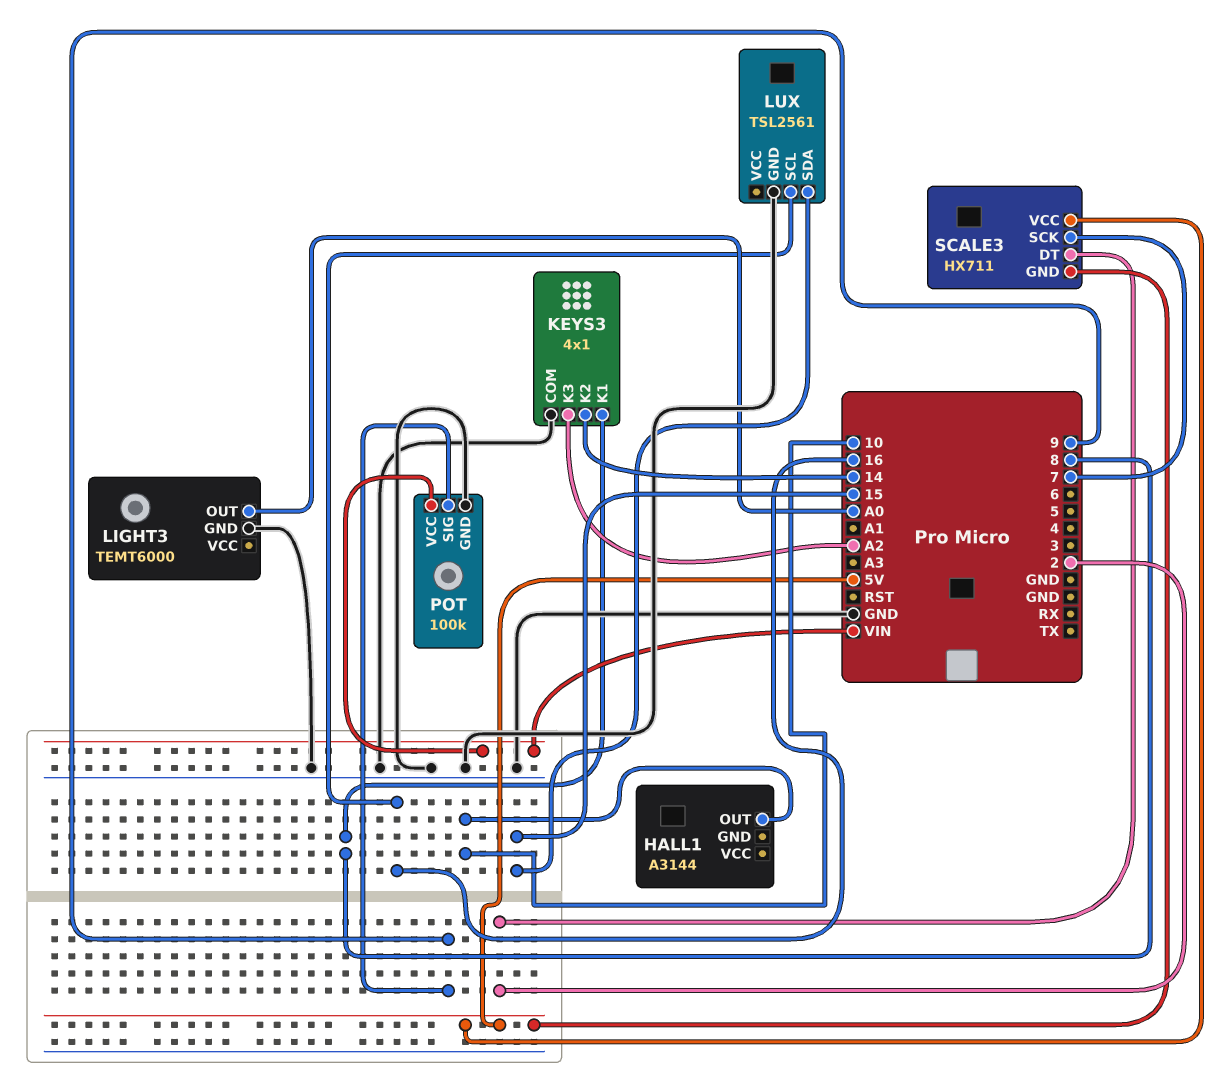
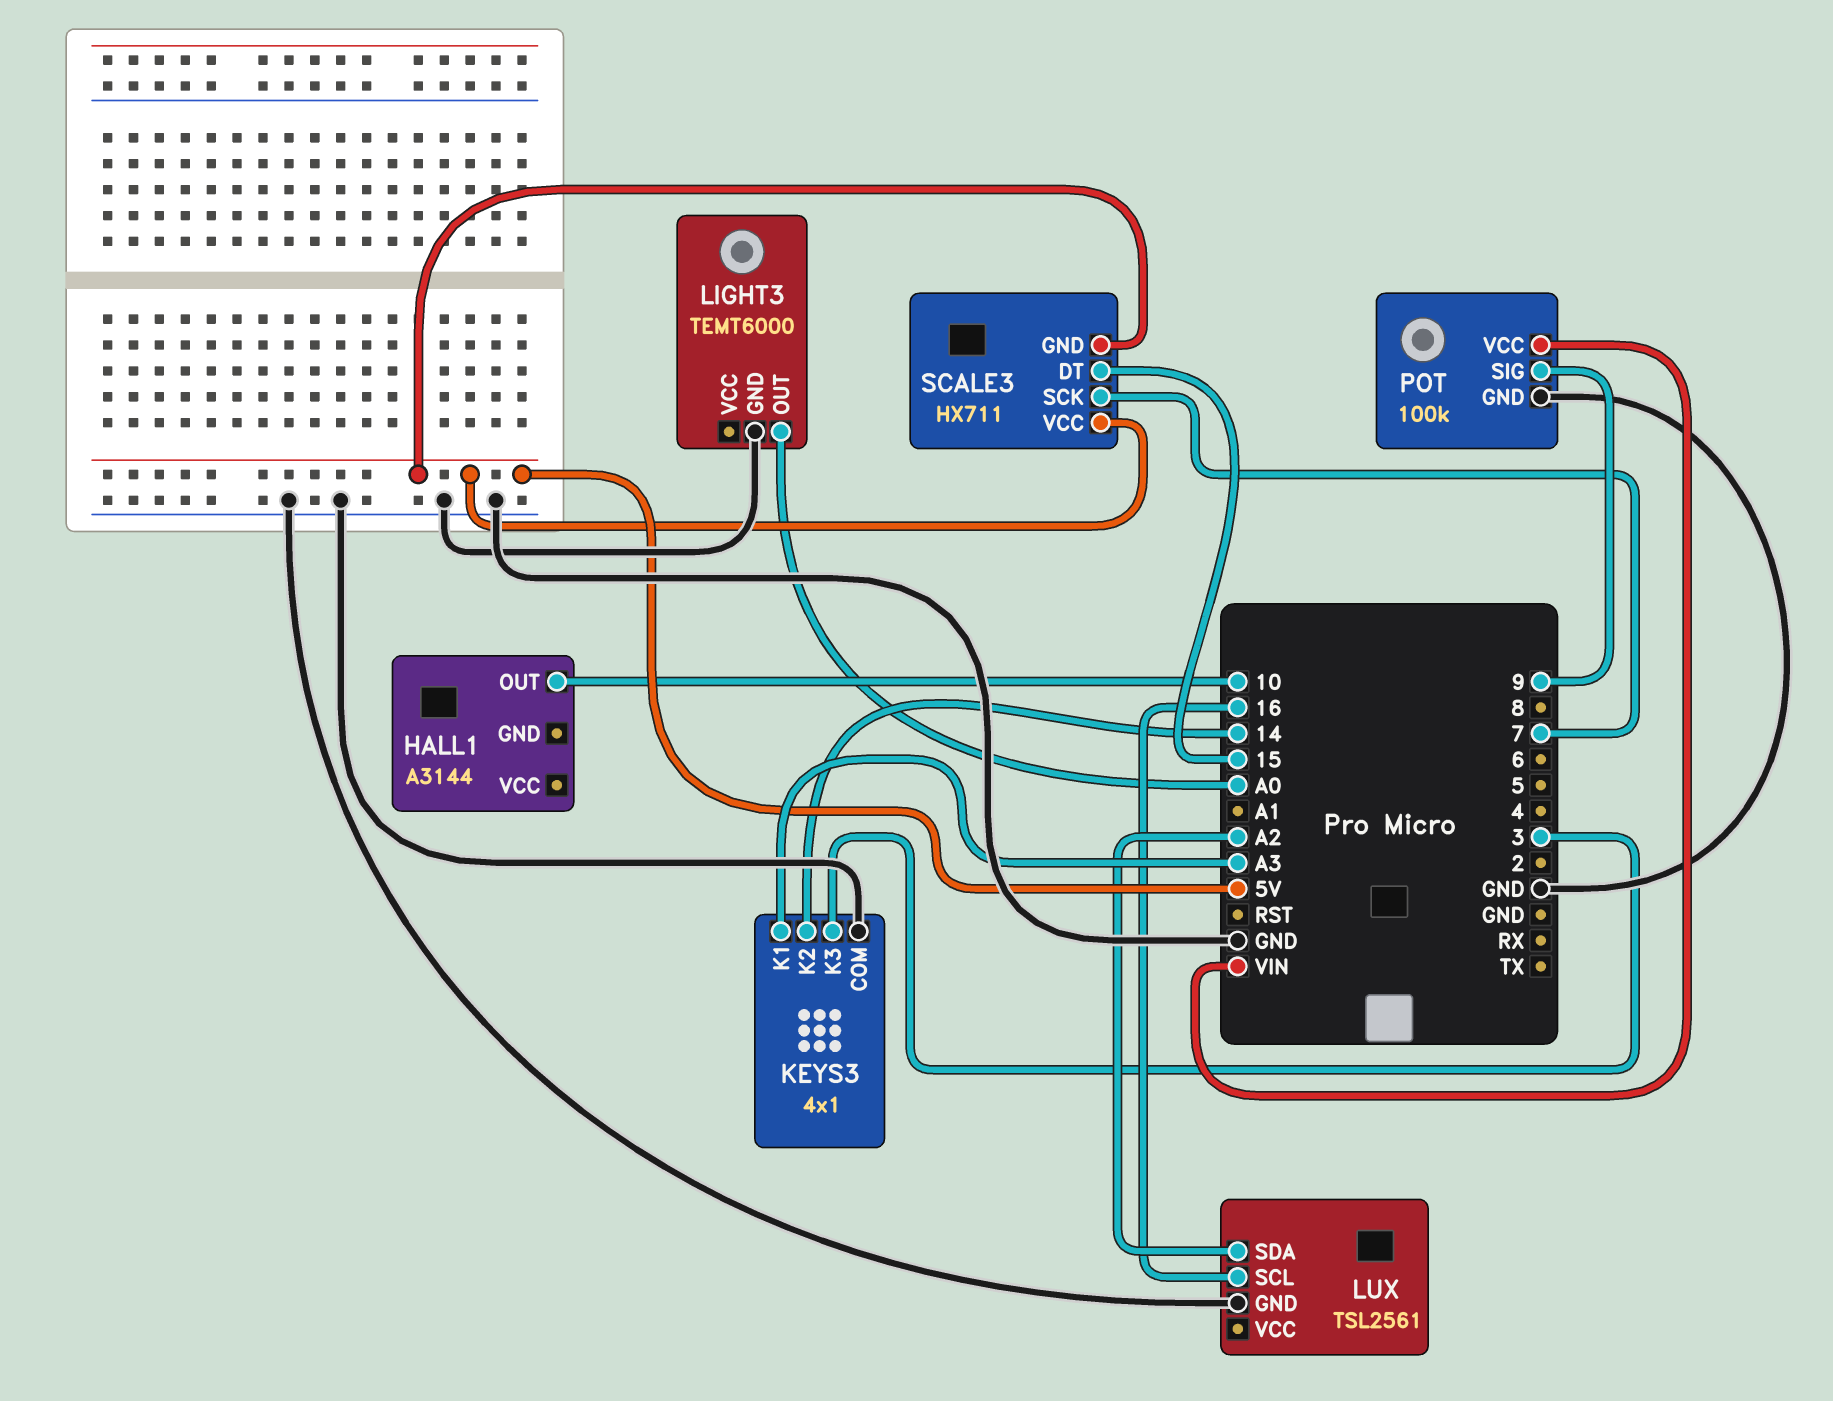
KEYS3 pin K1: 8 -> A3
KEYS3 pin K3: A2 -> 3
LUX pin SDA: 15 -> A2
SCALE3 pin DT: 2 -> 15

